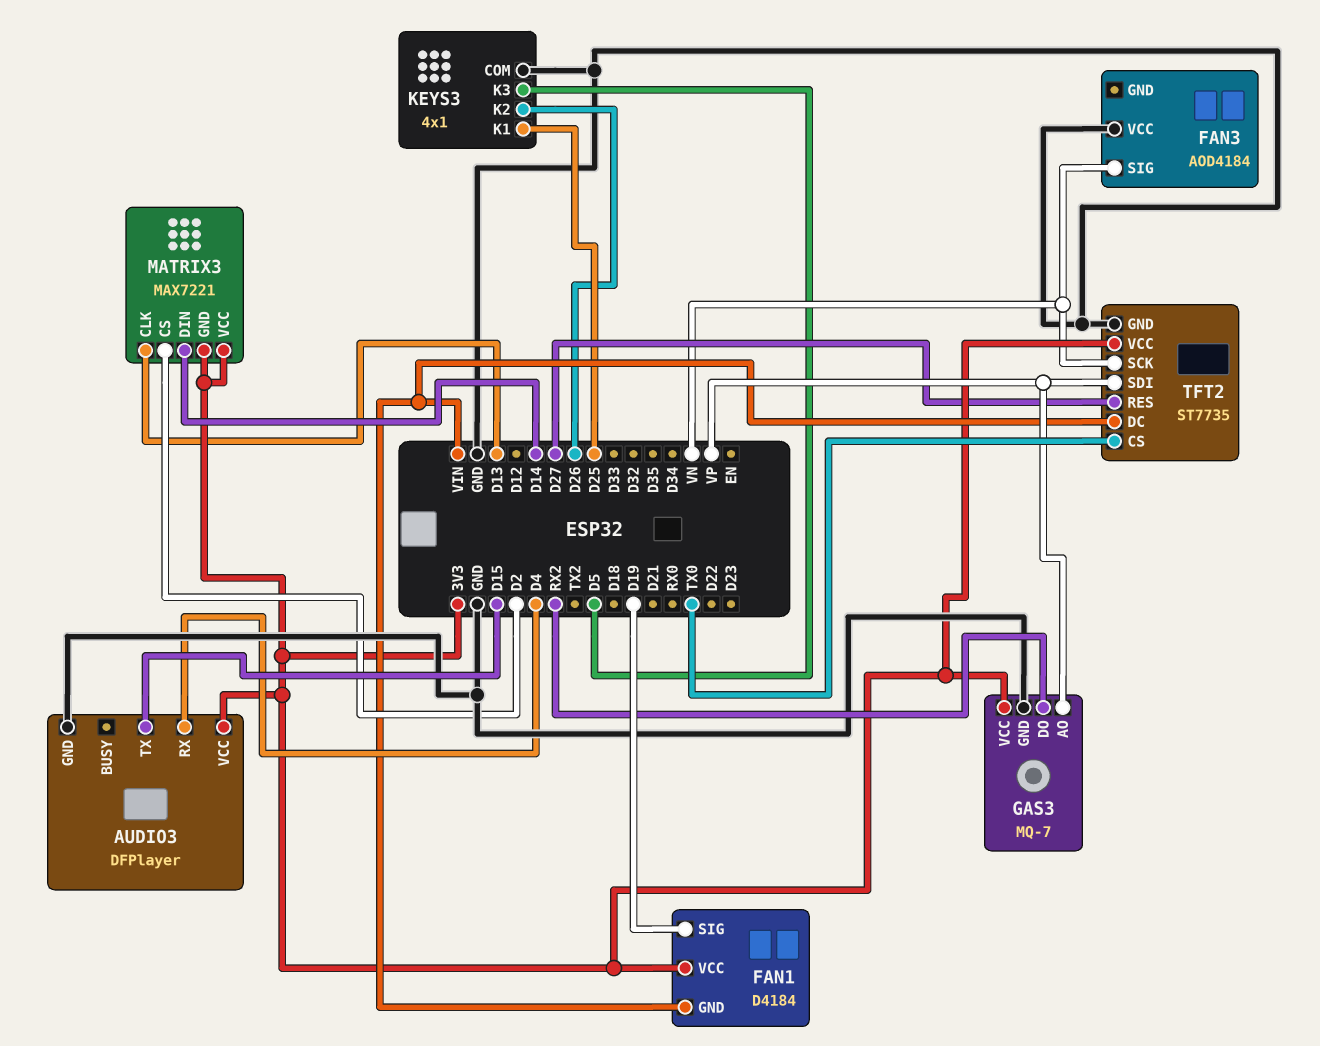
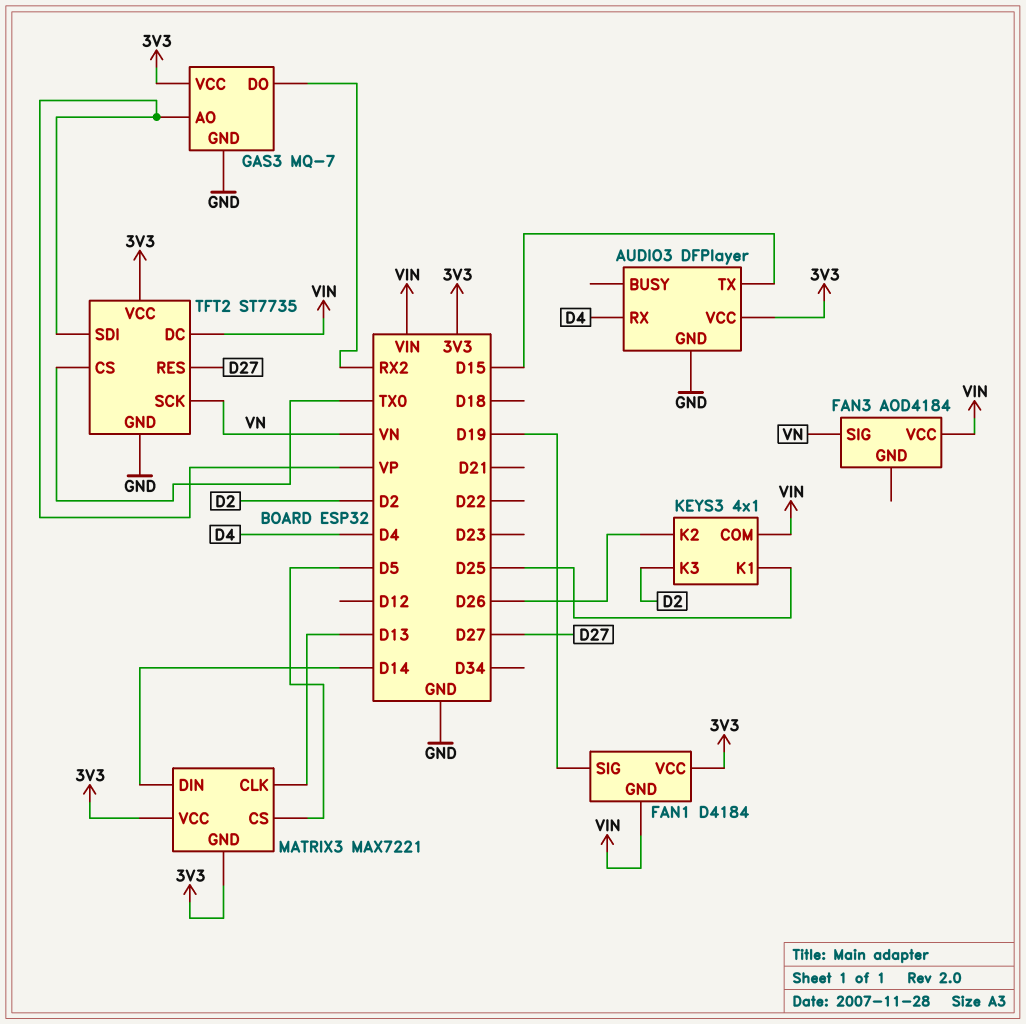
FAN3 pin VCC: GND -> VIN
KEYS3 pin COM: GND -> VIN
KEYS3 pin K3: D5 -> D2
MATRIX3 pin CS: D2 -> D5

